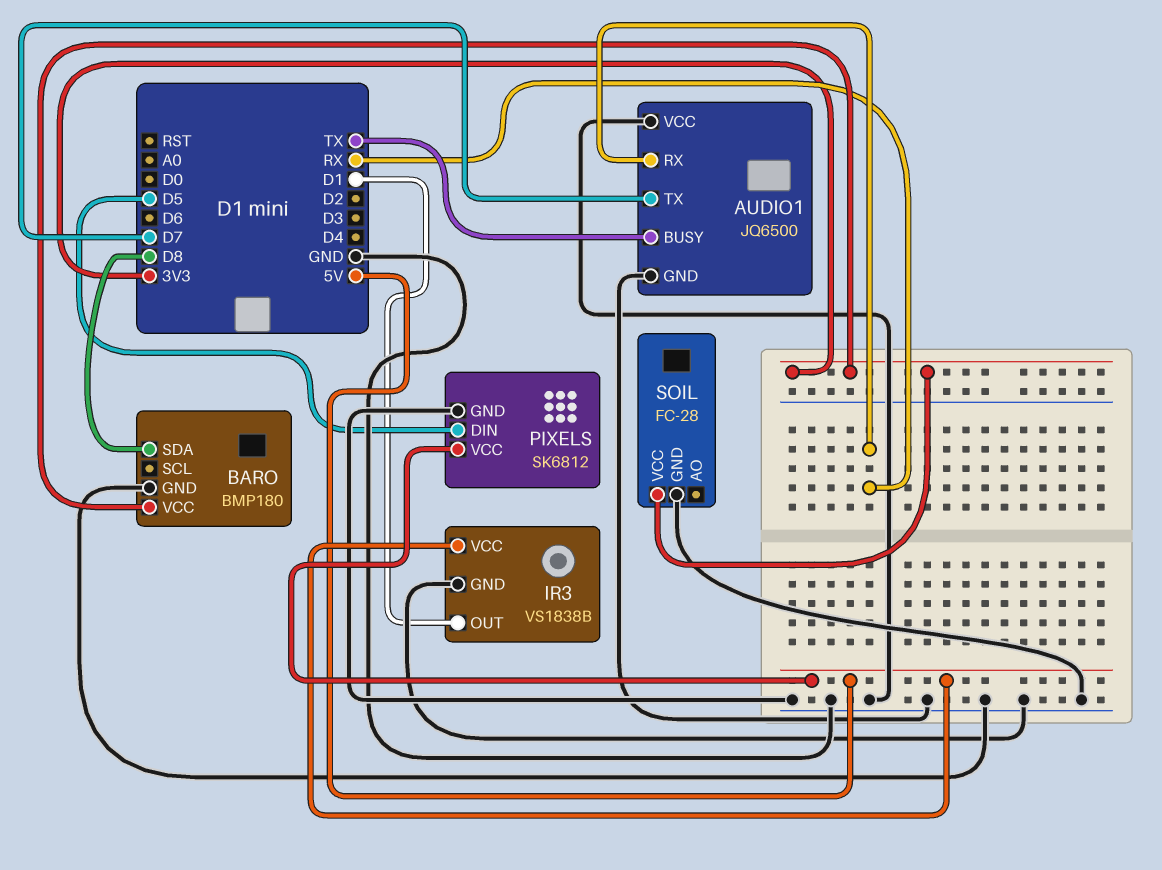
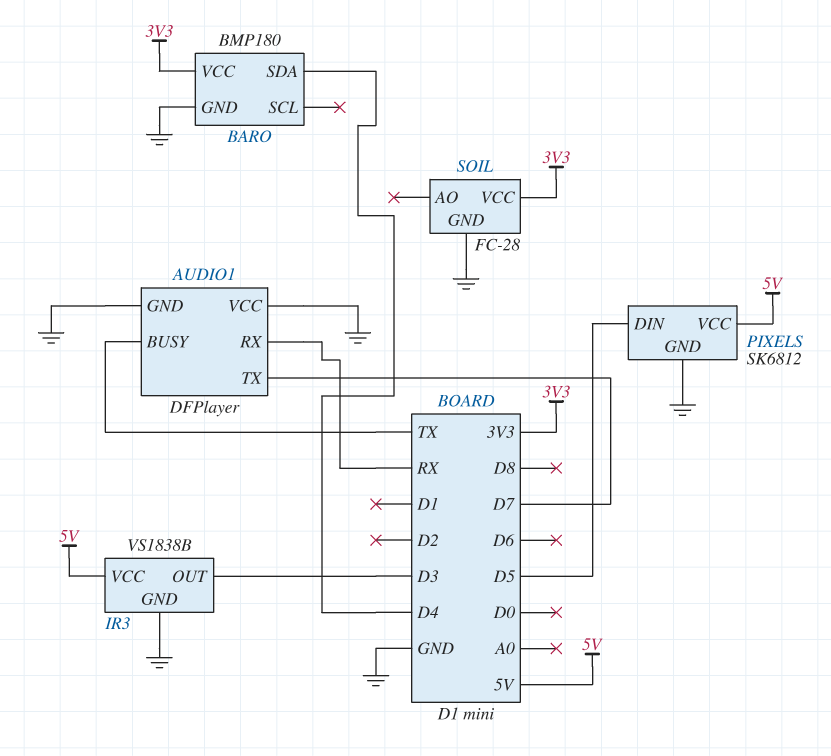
AUDIO1: JQ6500 -> DFPlayer
BARO pin SDA: D8 -> D4
IR3 pin OUT: D1 -> D3

